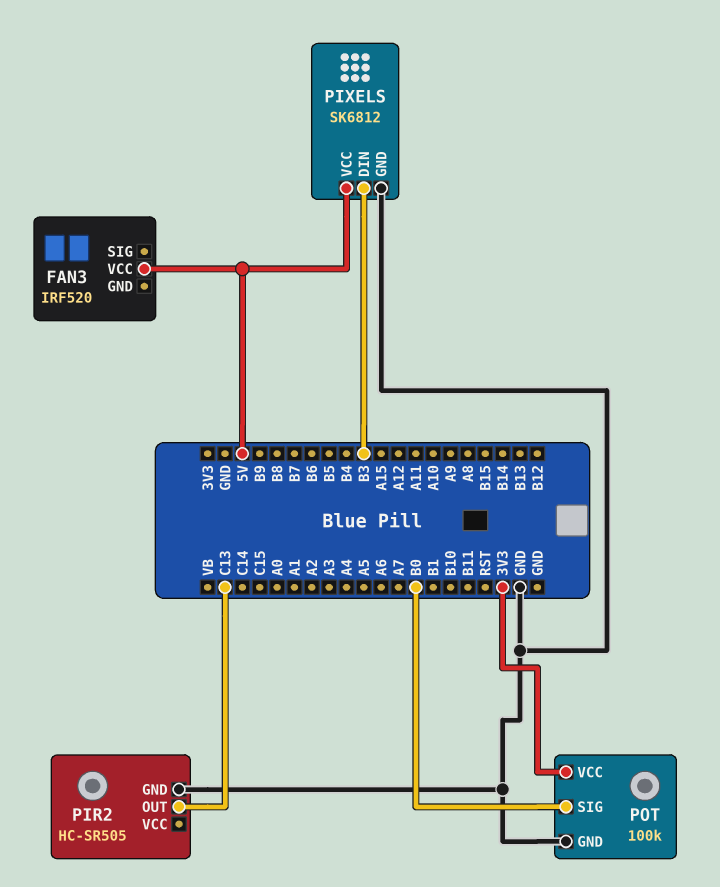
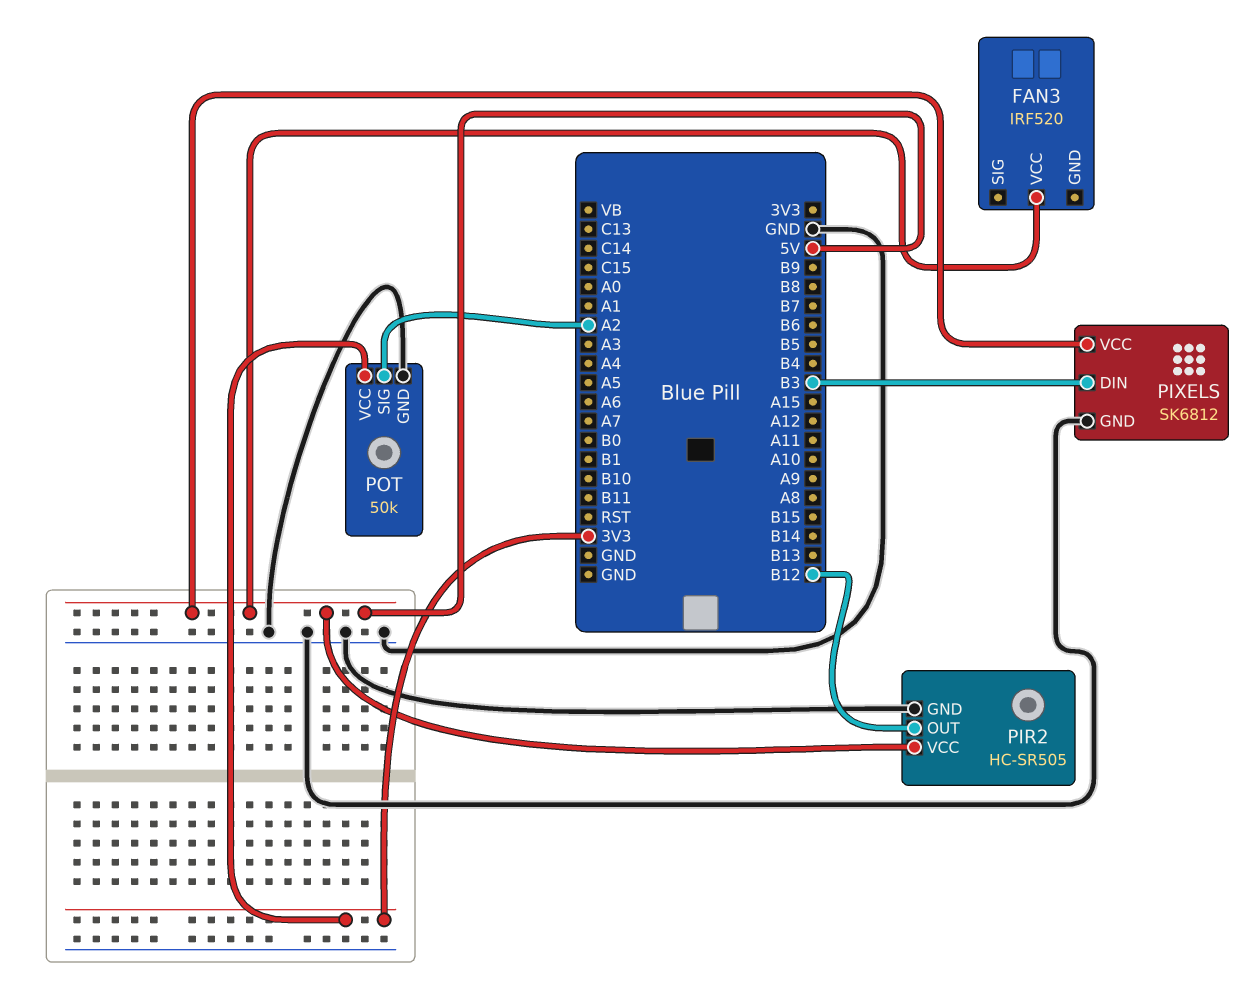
PIR2 pin OUT: C13 -> B12
PIR2 pin VCC: none -> 5V
POT: 100k -> 50k
POT pin SIG: B0 -> A2

